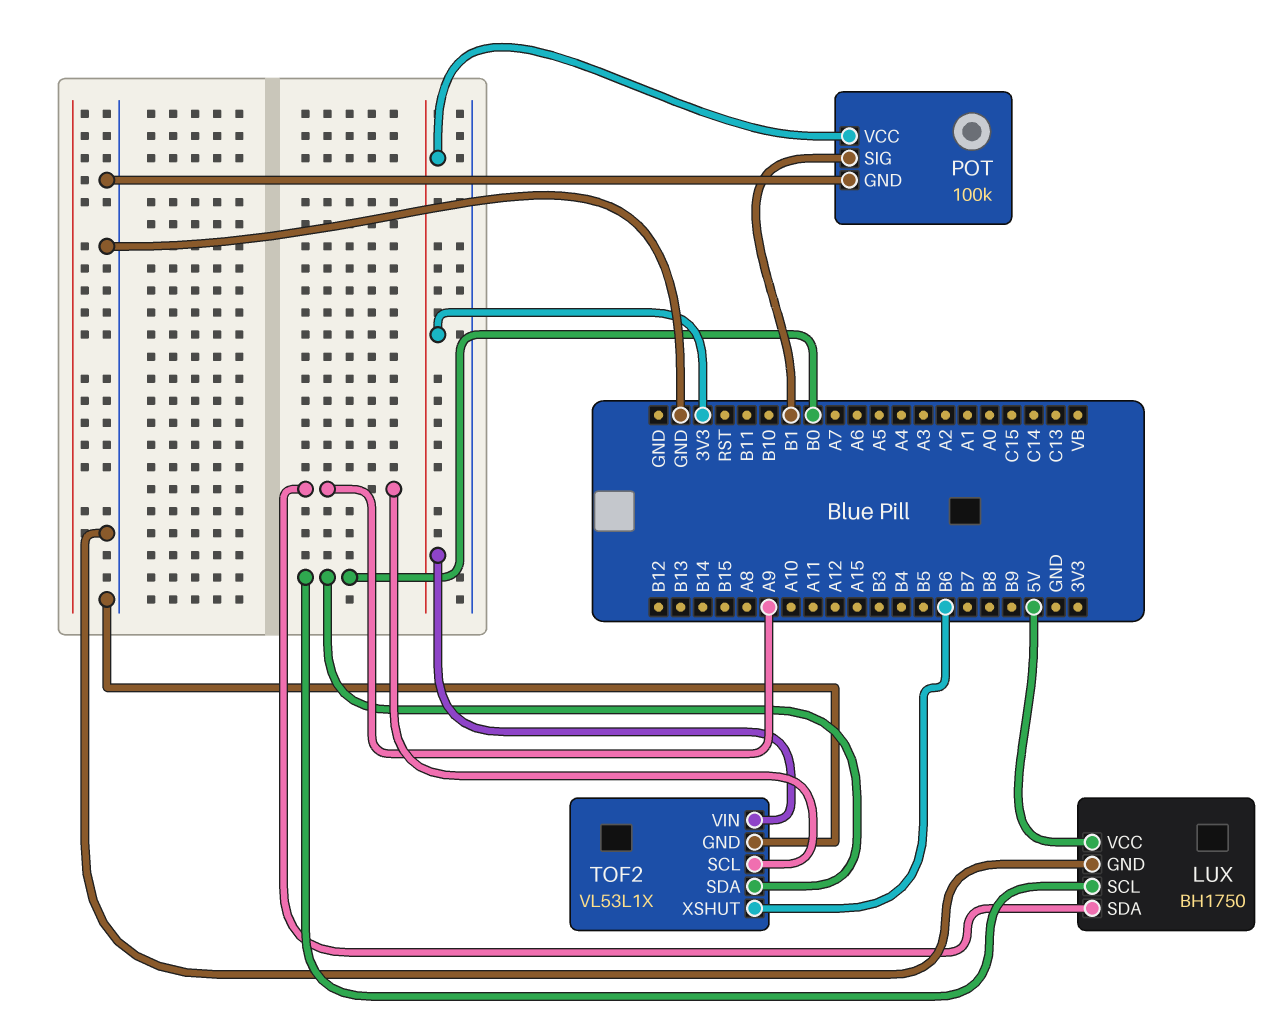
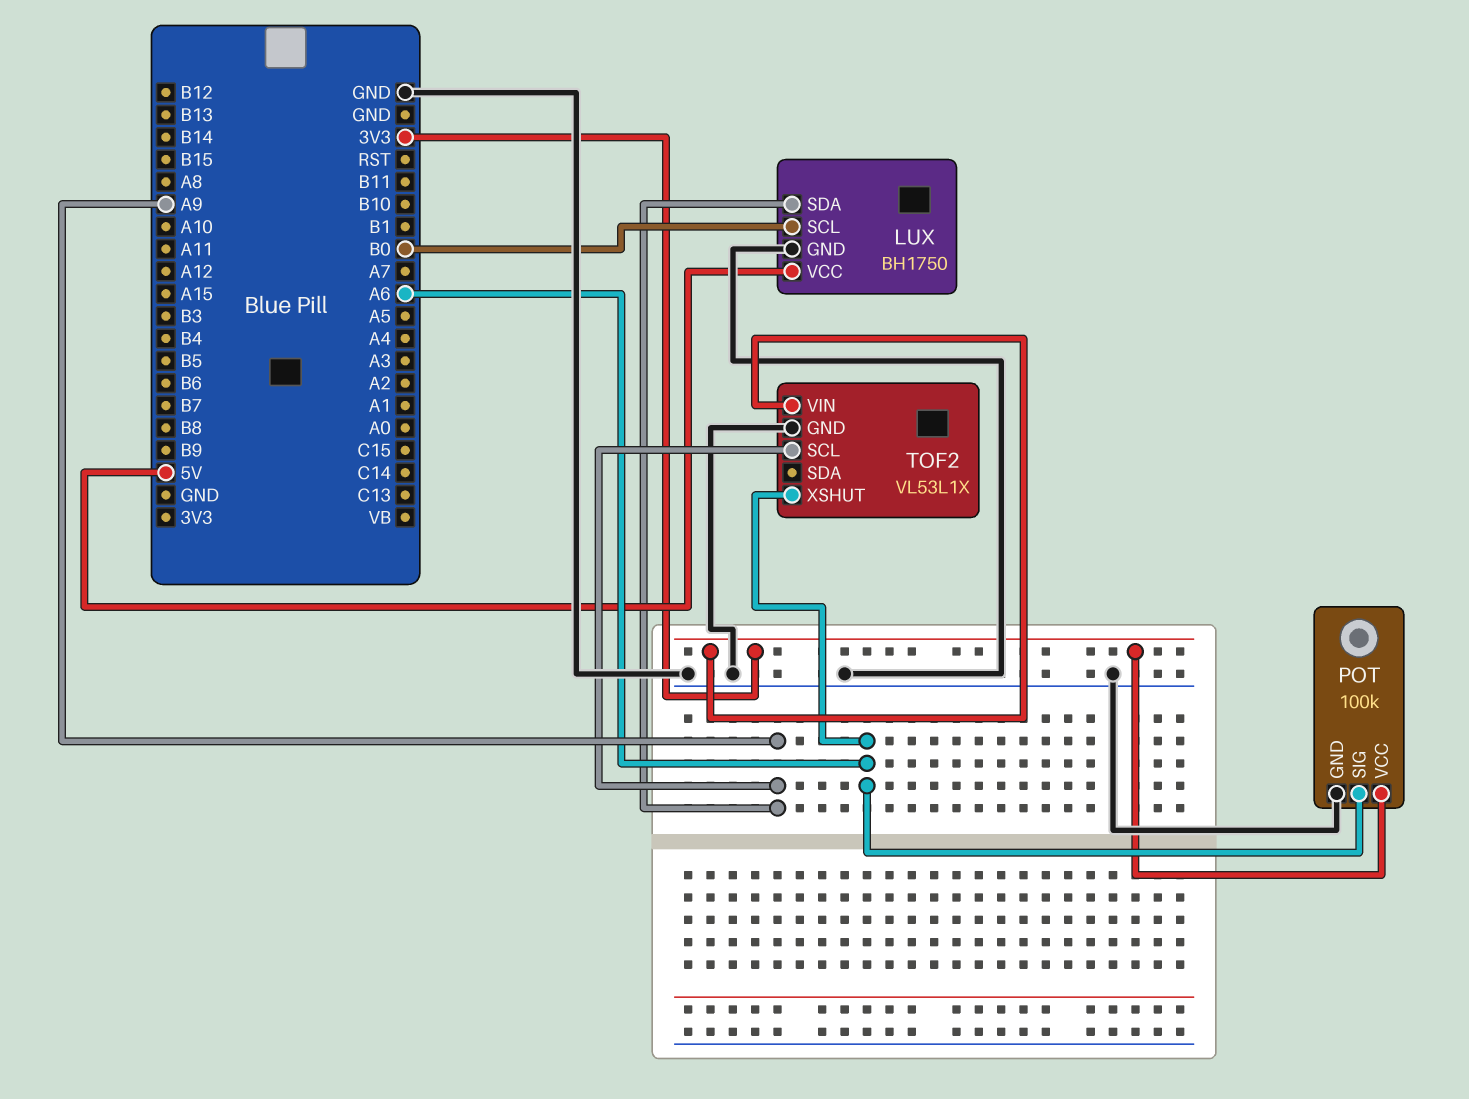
POT pin SIG: B1 -> A6
TOF2 pin SDA: B0 -> none
TOF2 pin XSHUT: B6 -> A6

